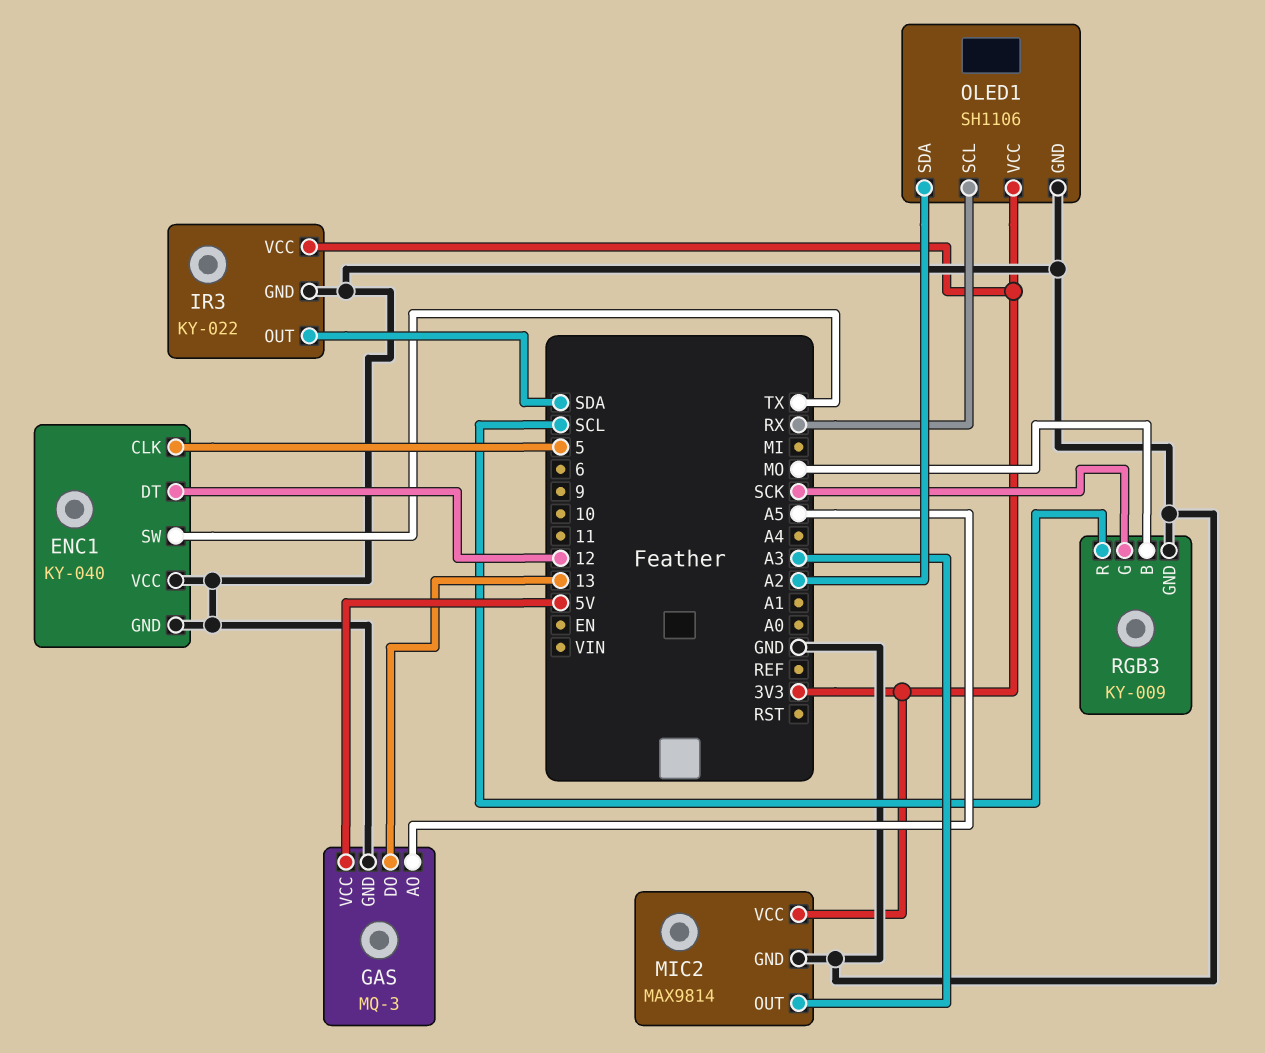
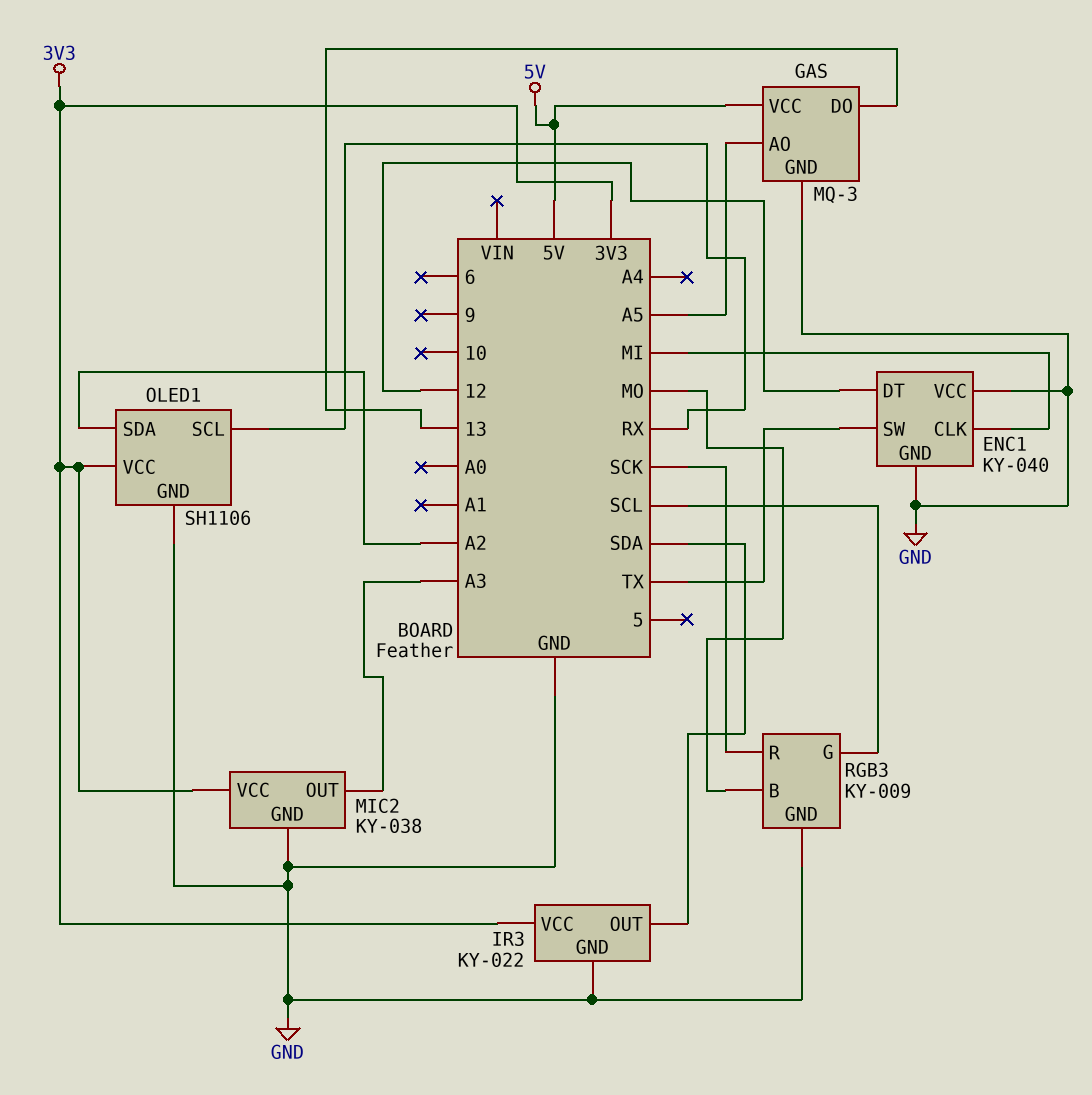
ENC1 pin CLK: 5 -> MI
MIC2: MAX9814 -> KY-038
RGB3 pin G: SCK -> SCL
RGB3 pin R: SCL -> SCK

